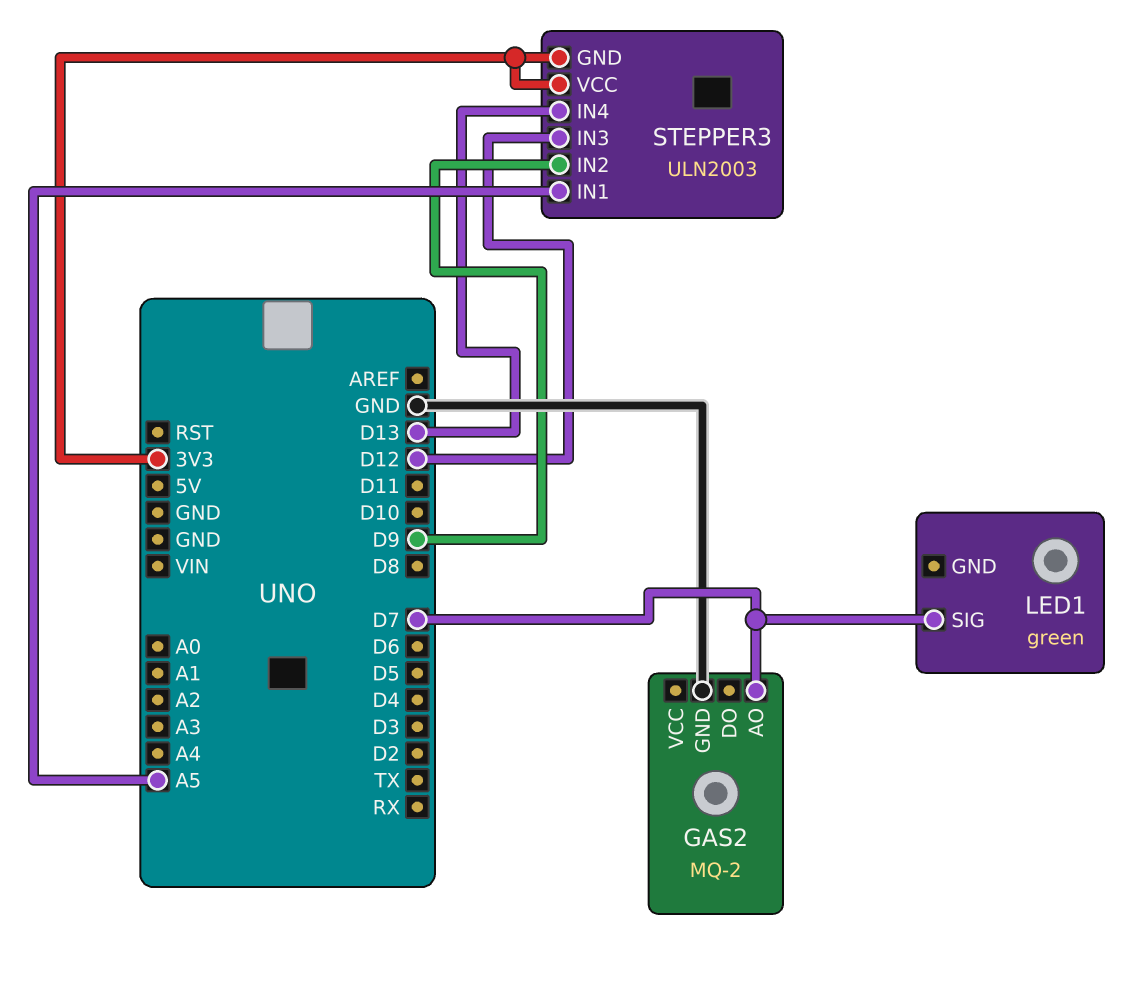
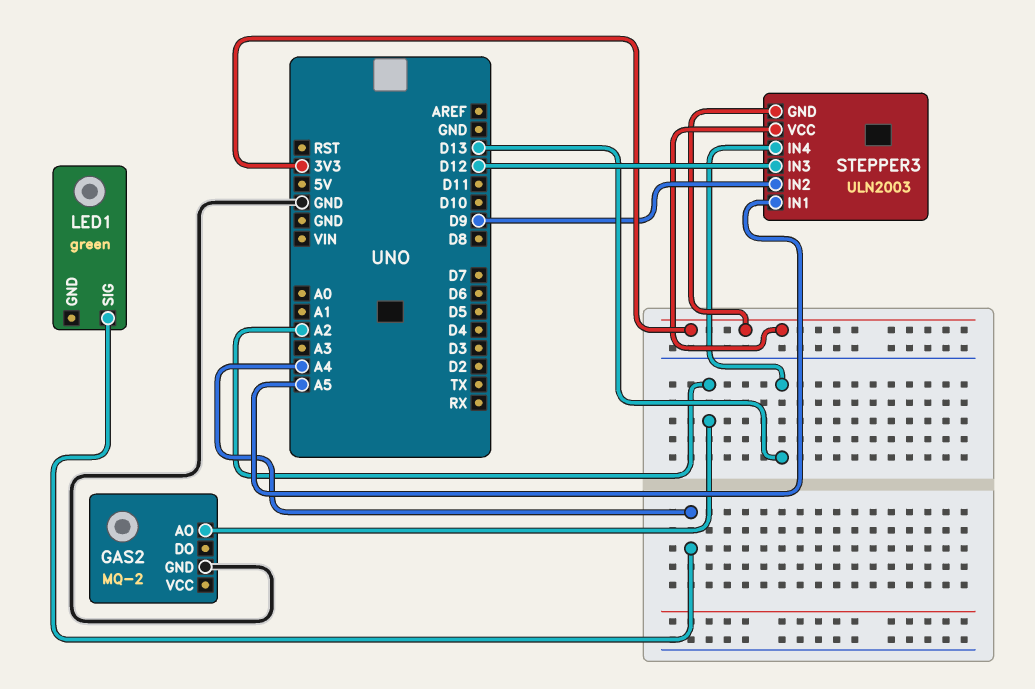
GAS2 pin AO: D7 -> A2
LED1 pin SIG: D7 -> A4

